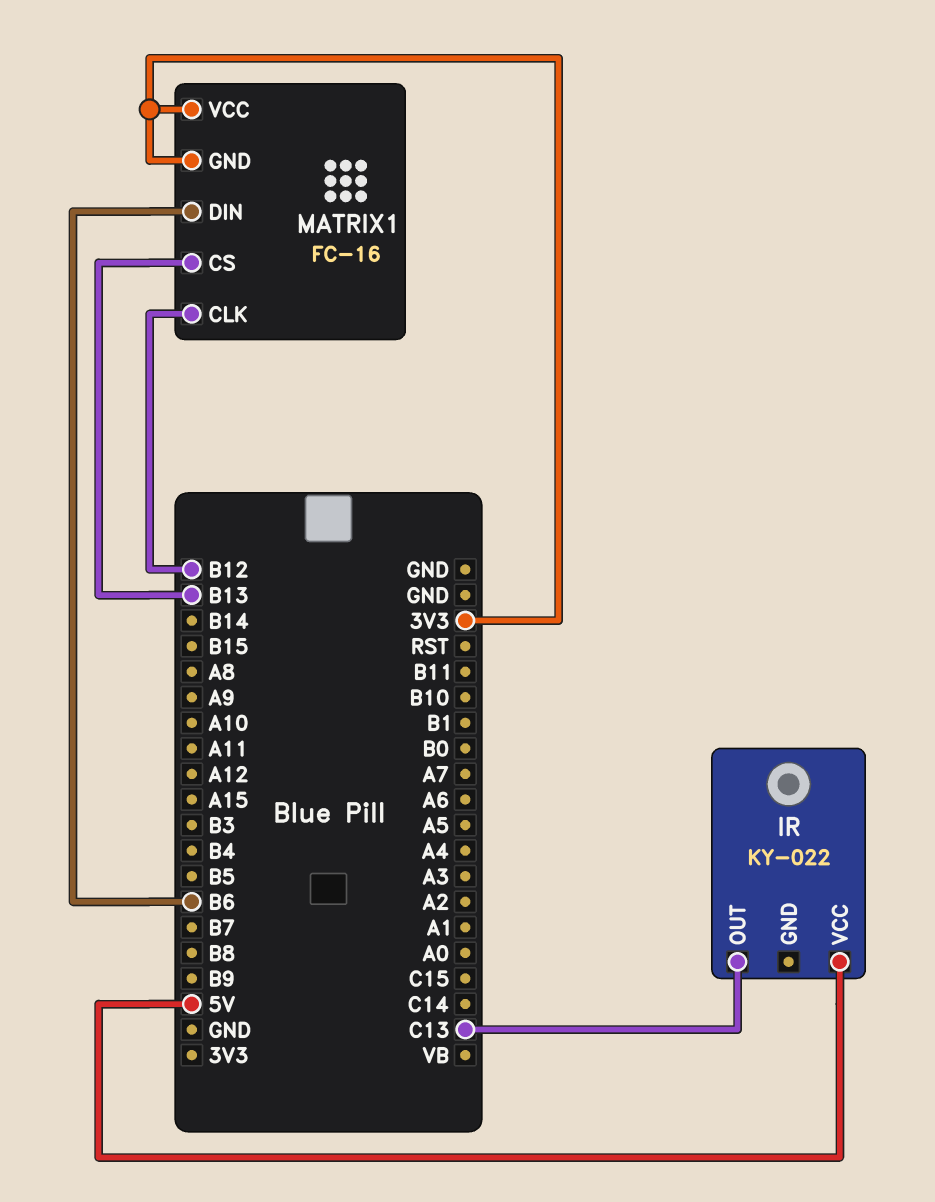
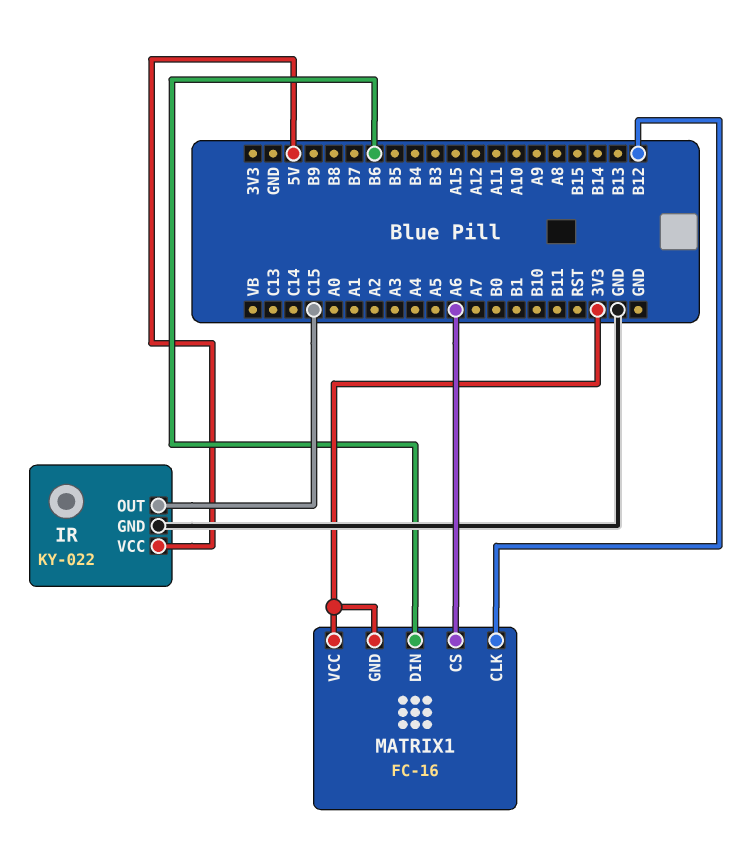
IR pin GND: none -> GND
IR pin OUT: C13 -> C15
MATRIX1 pin CS: B13 -> A6

